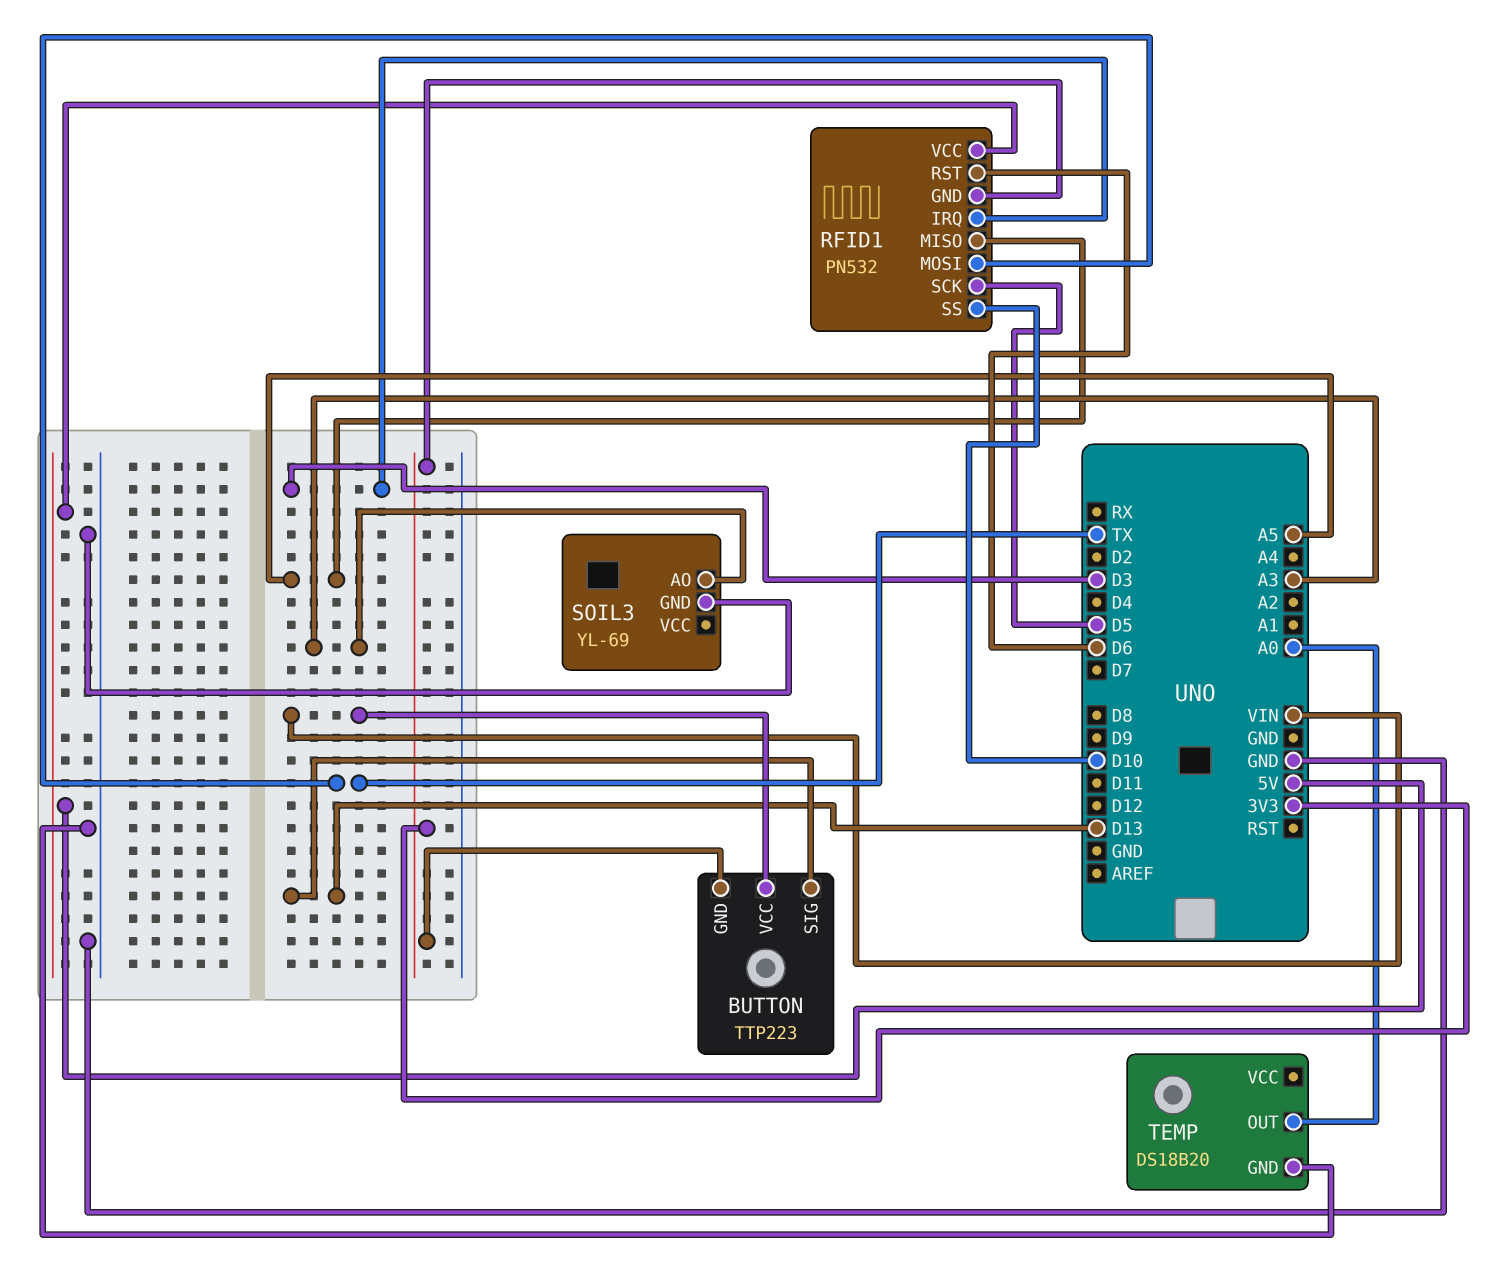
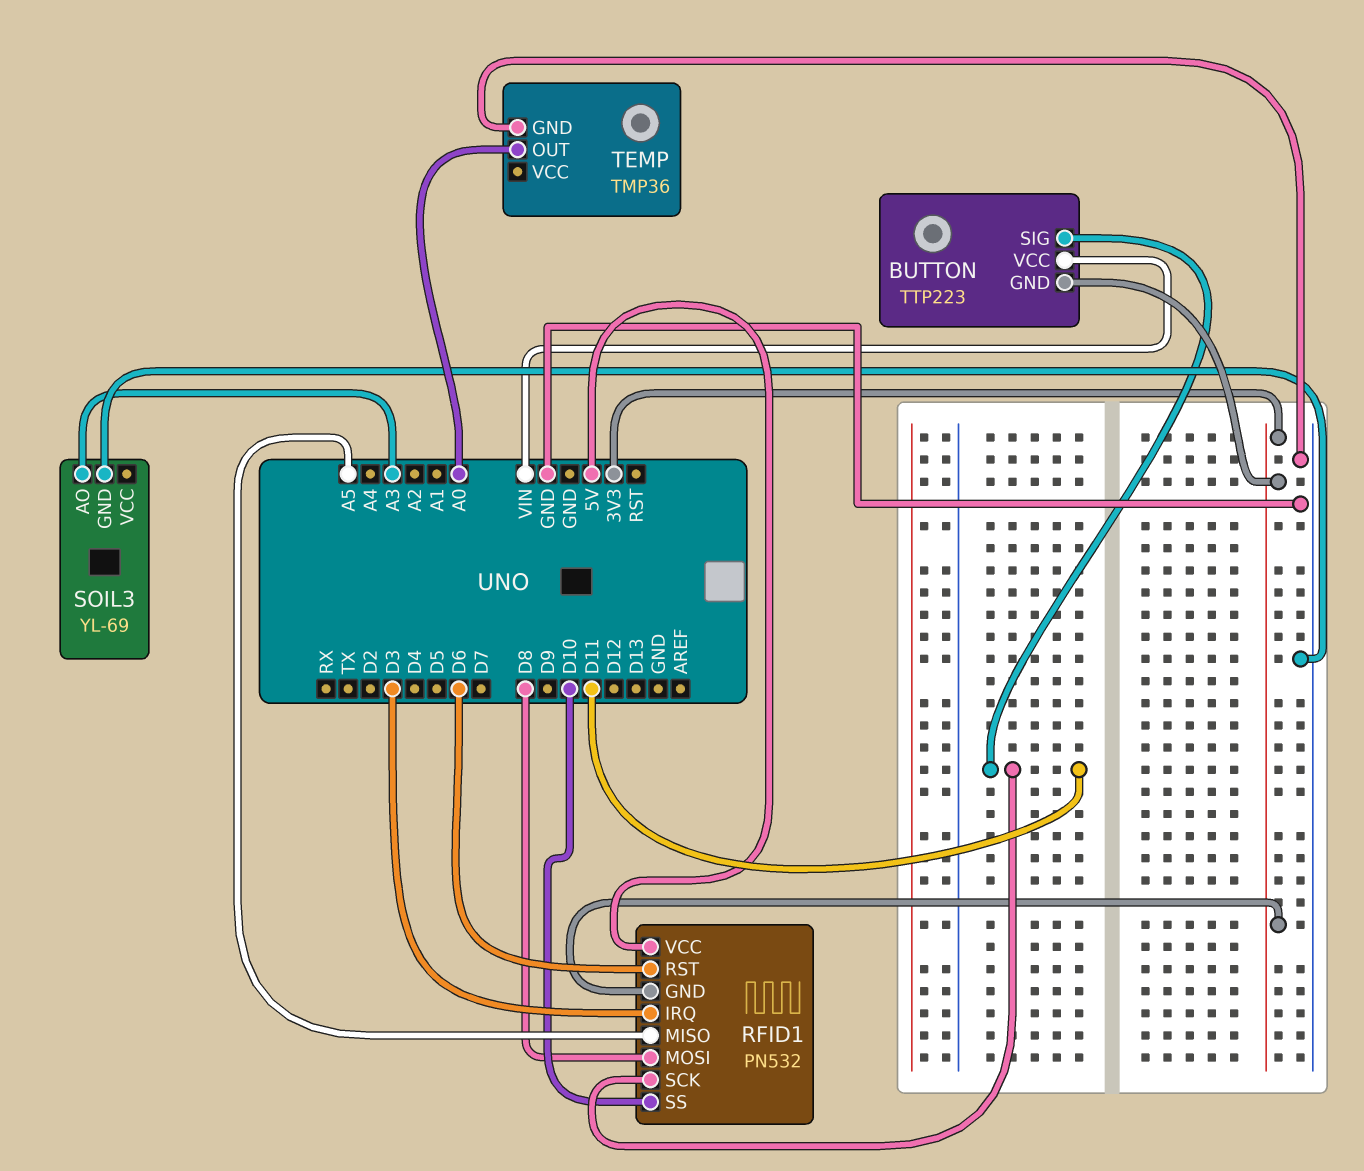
BUTTON pin SIG: D13 -> D11
RFID1 pin MOSI: TX -> D8
RFID1 pin SCK: D5 -> D11
TEMP: DS18B20 -> TMP36

